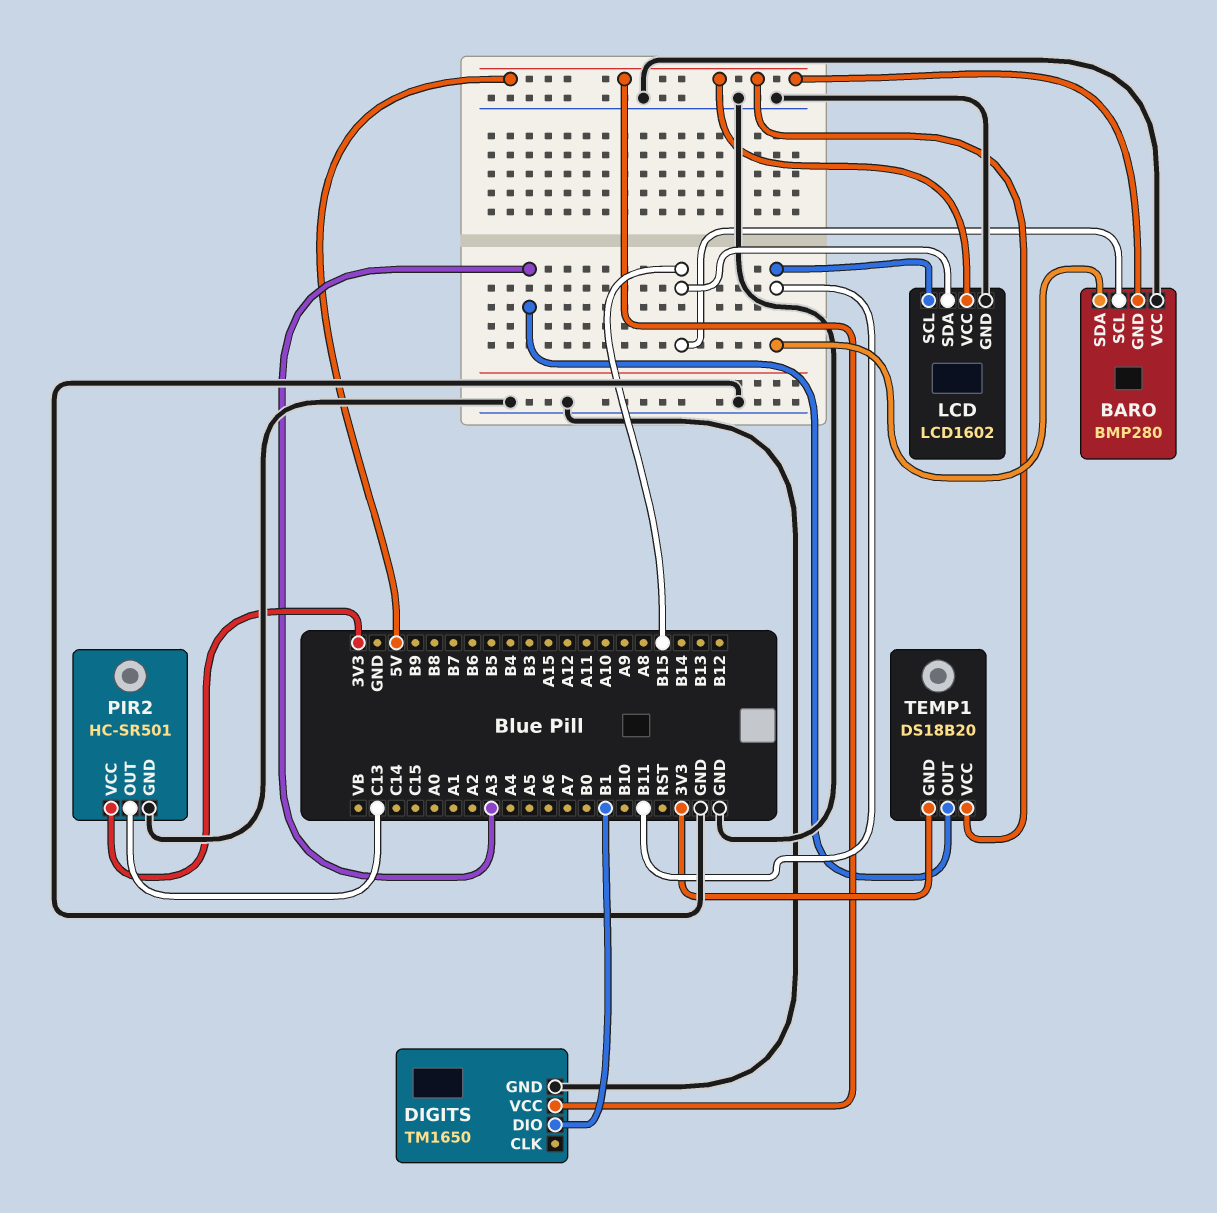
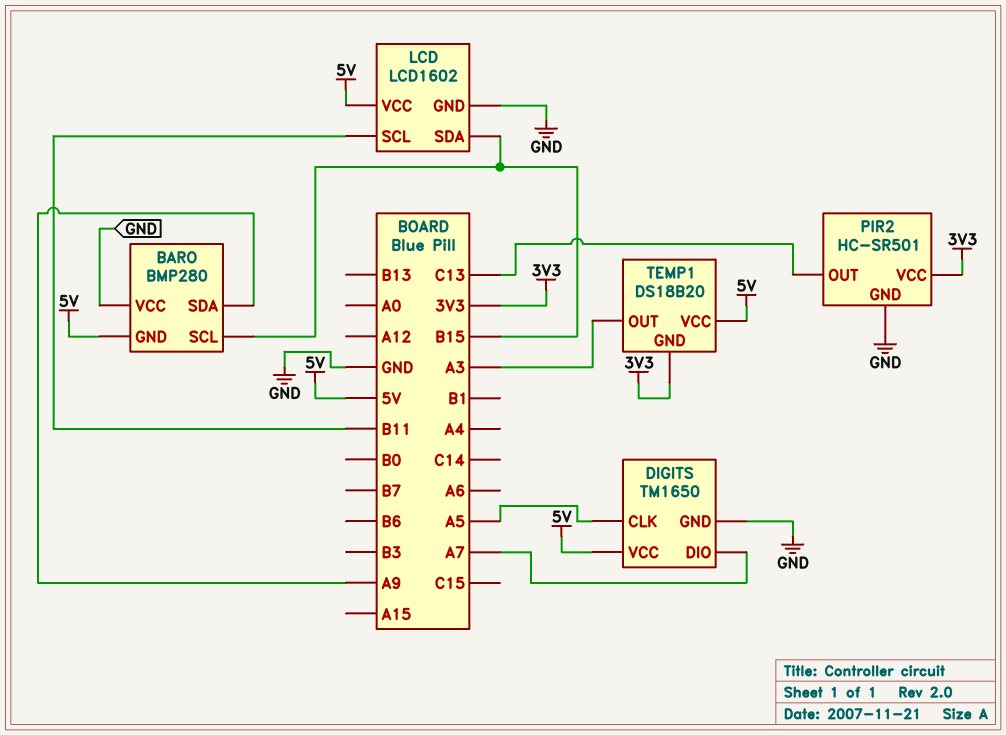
BARO pin SDA: B11 -> A9
DIGITS pin CLK: none -> A5
DIGITS pin DIO: B1 -> A7

